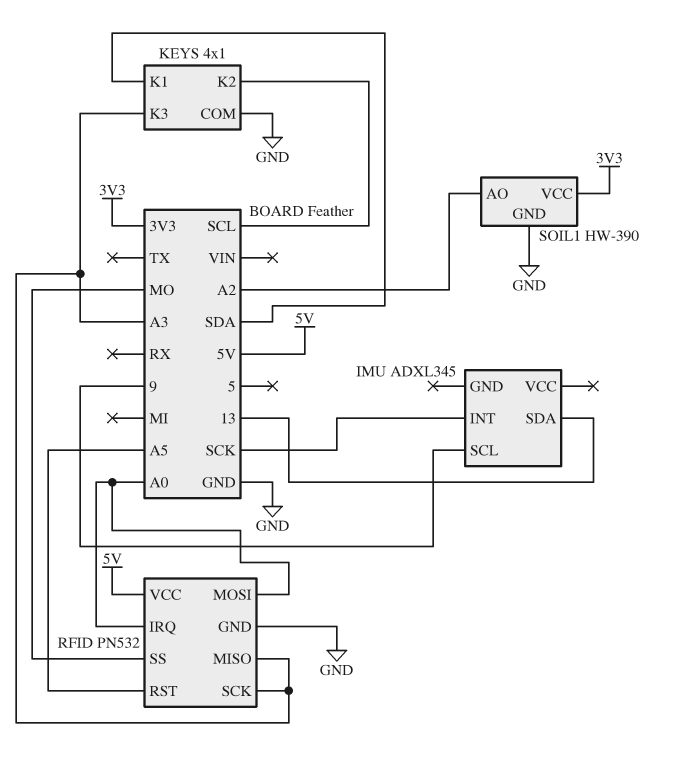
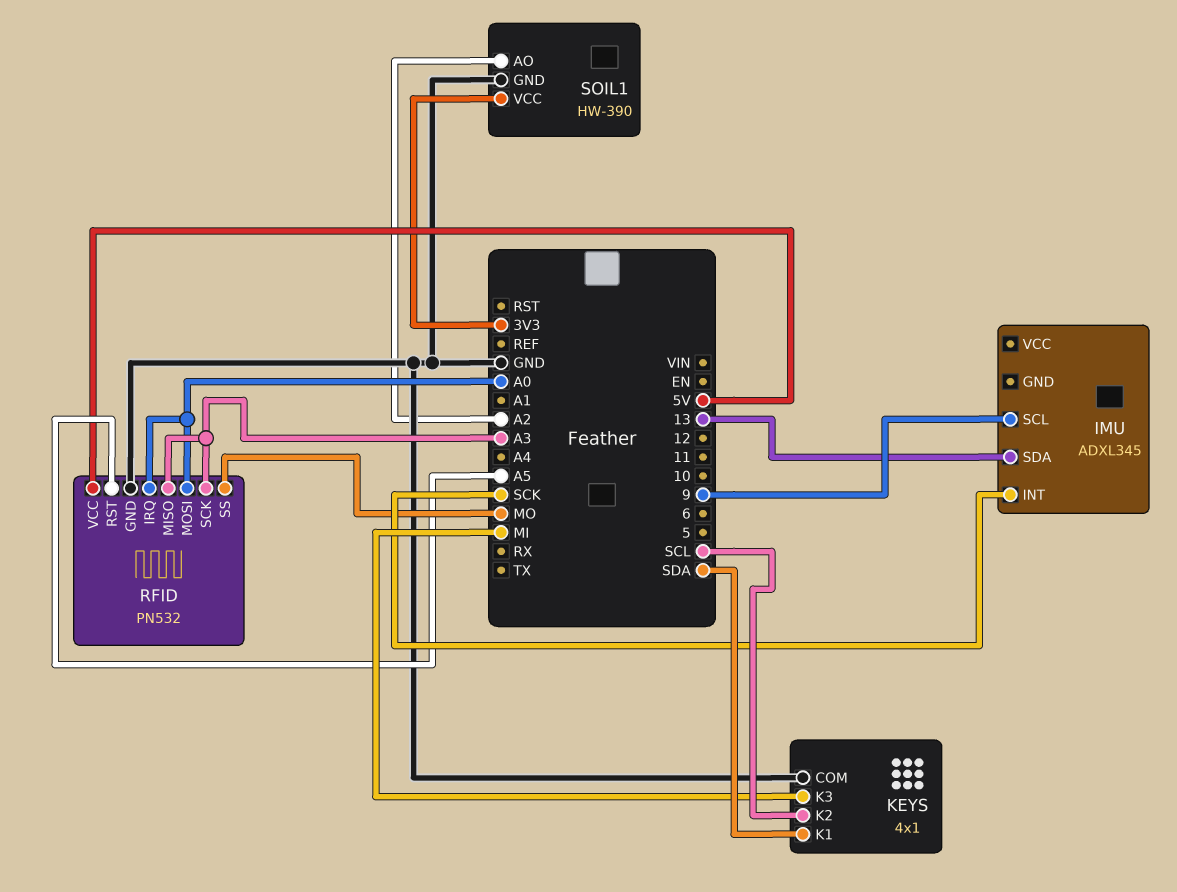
KEYS pin K3: A3 -> MI

